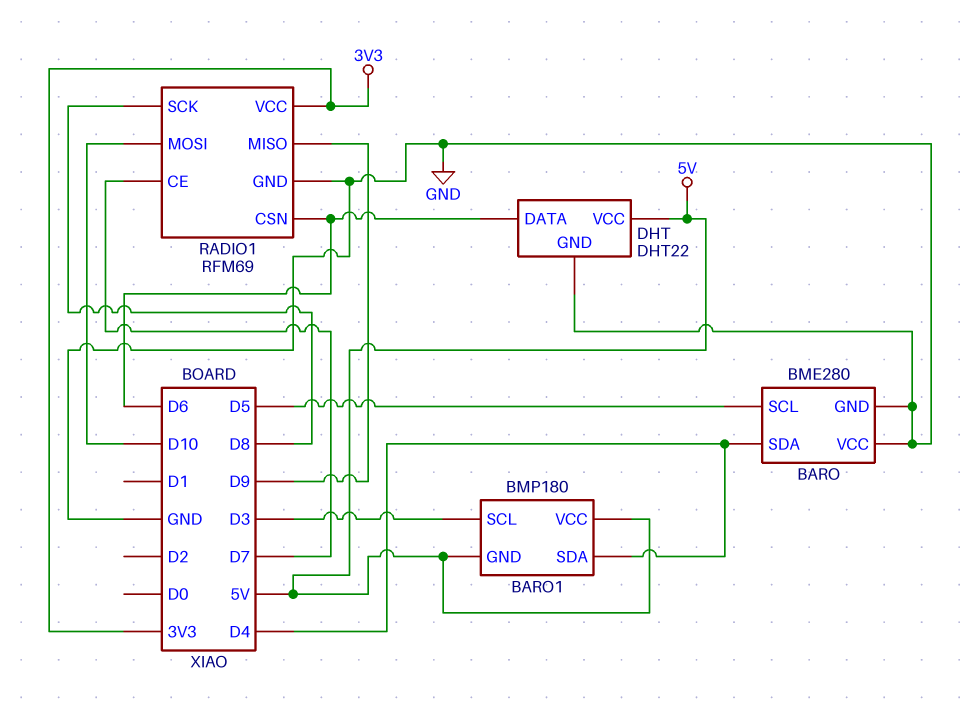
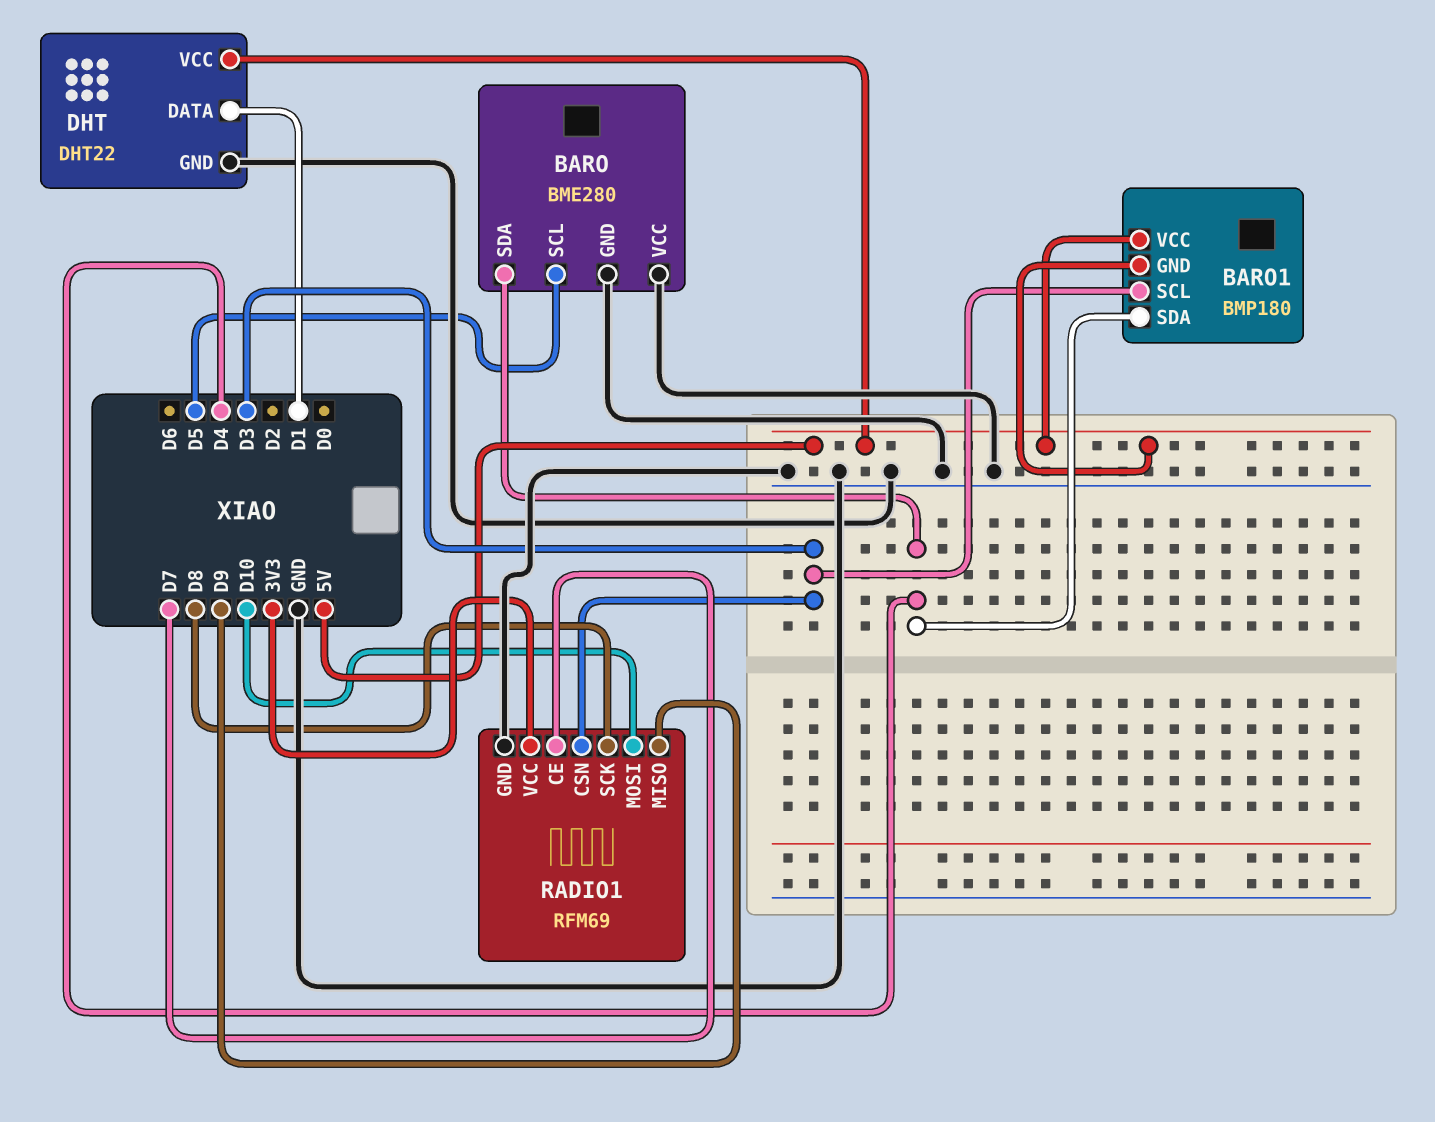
DHT pin DATA: D6 -> D1
RADIO1 pin CSN: D6 -> D3

